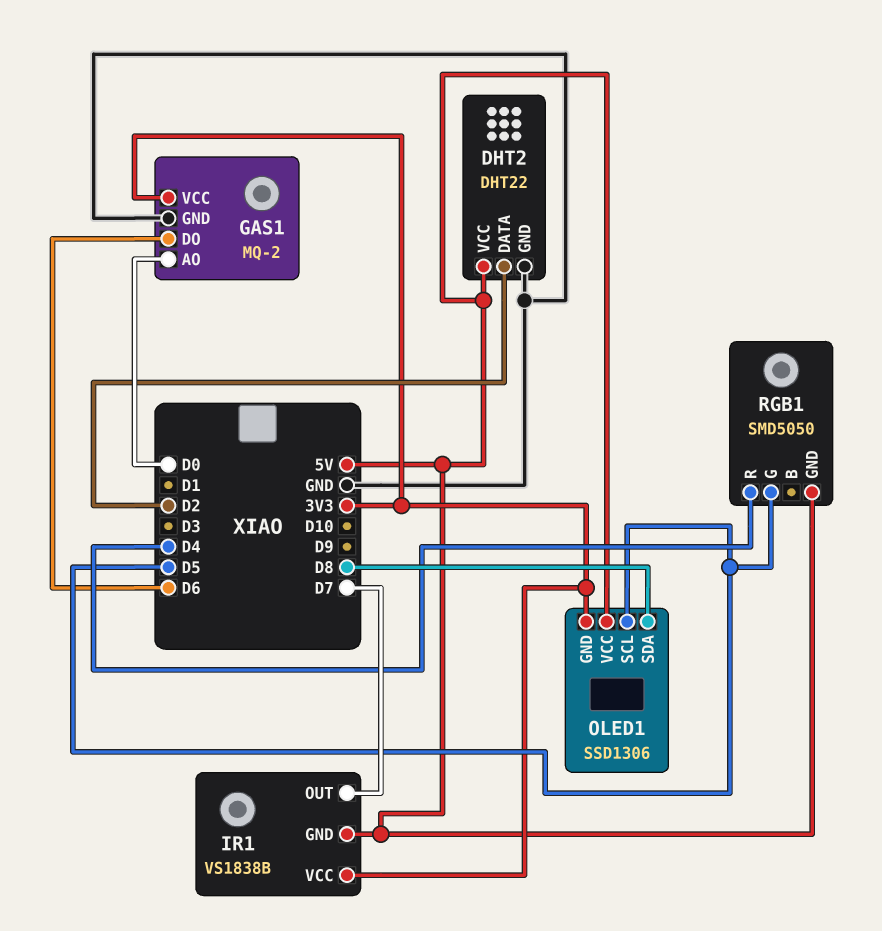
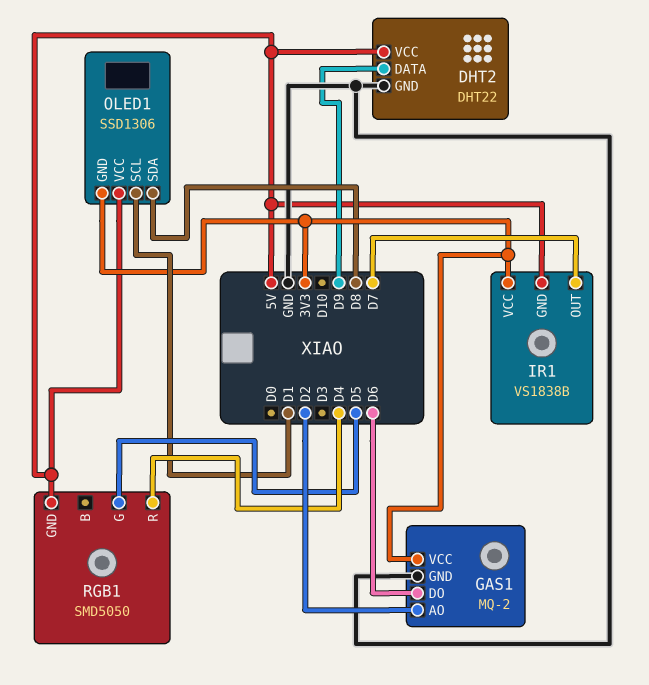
DHT2 pin DATA: D2 -> D9
GAS1 pin AO: D0 -> D2
OLED1 pin SCL: D5 -> D1

